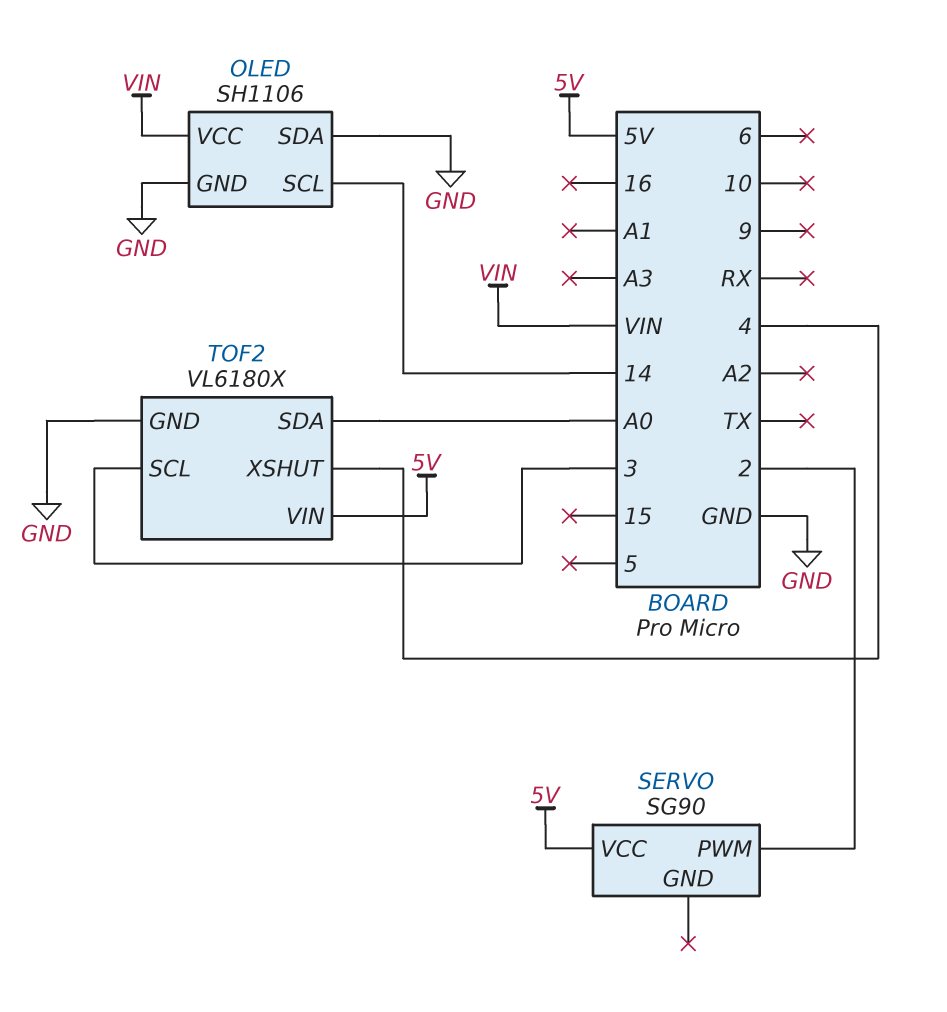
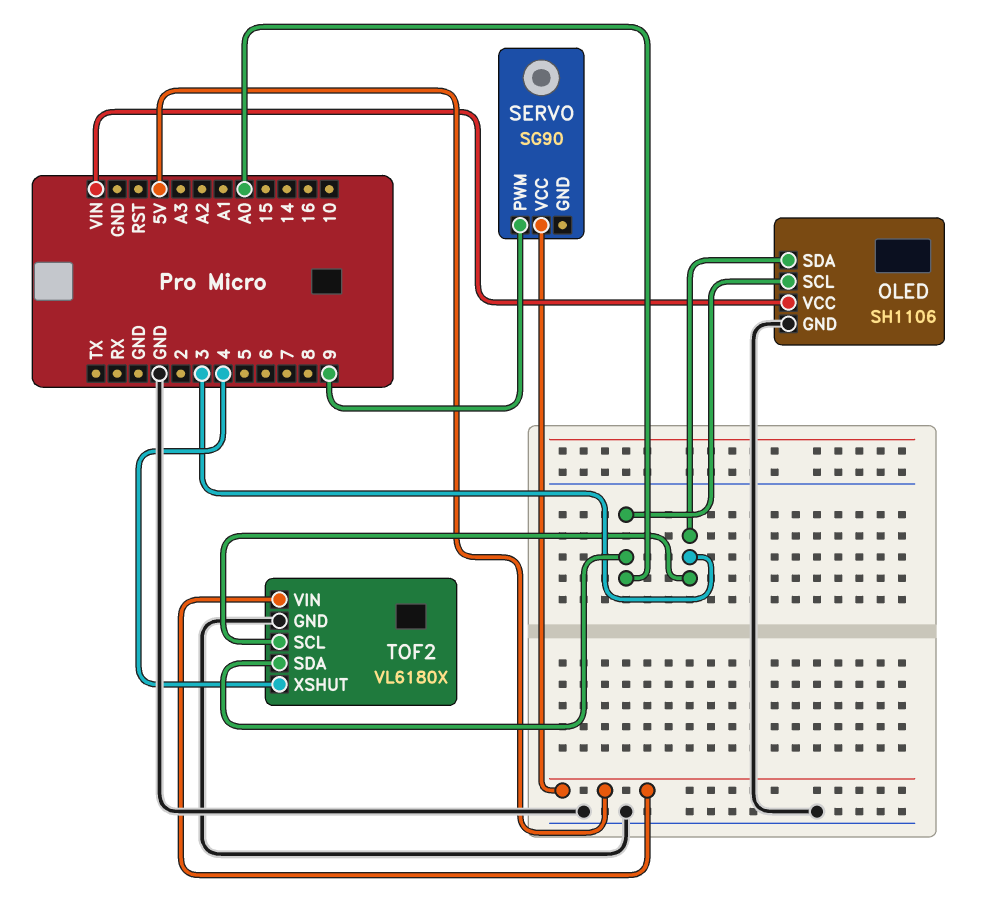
OLED pin SCL: 14 -> A0
OLED pin SDA: GND -> 3
SERVO pin PWM: 2 -> 9

